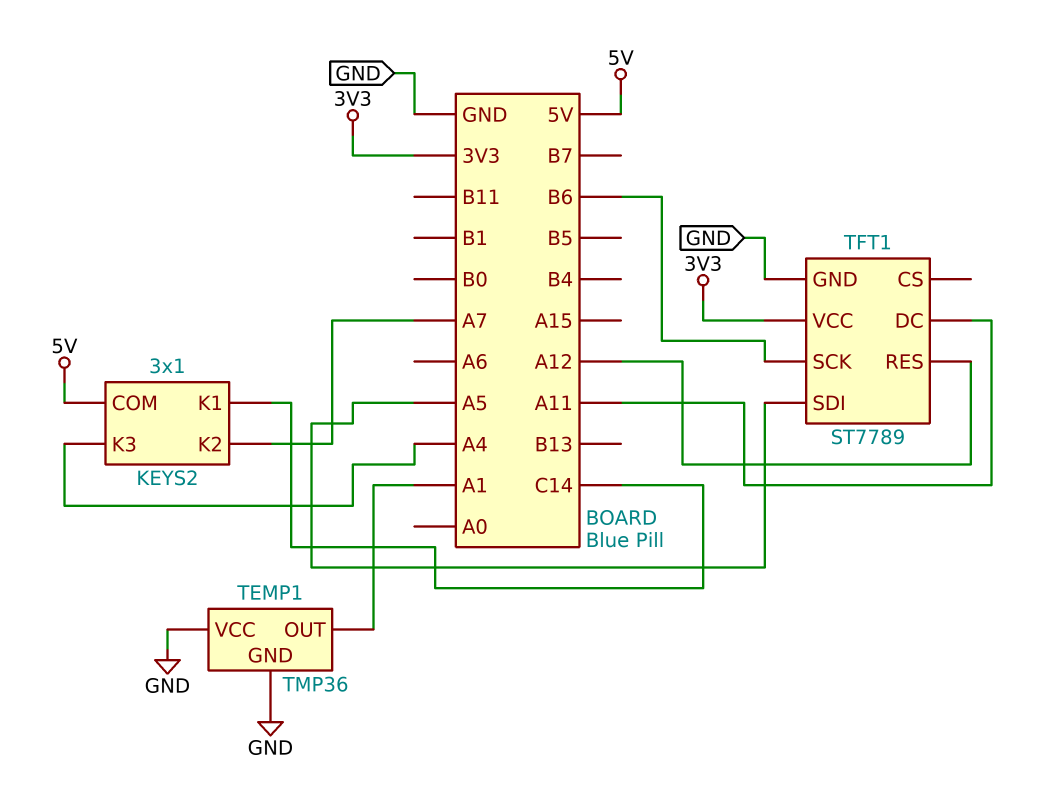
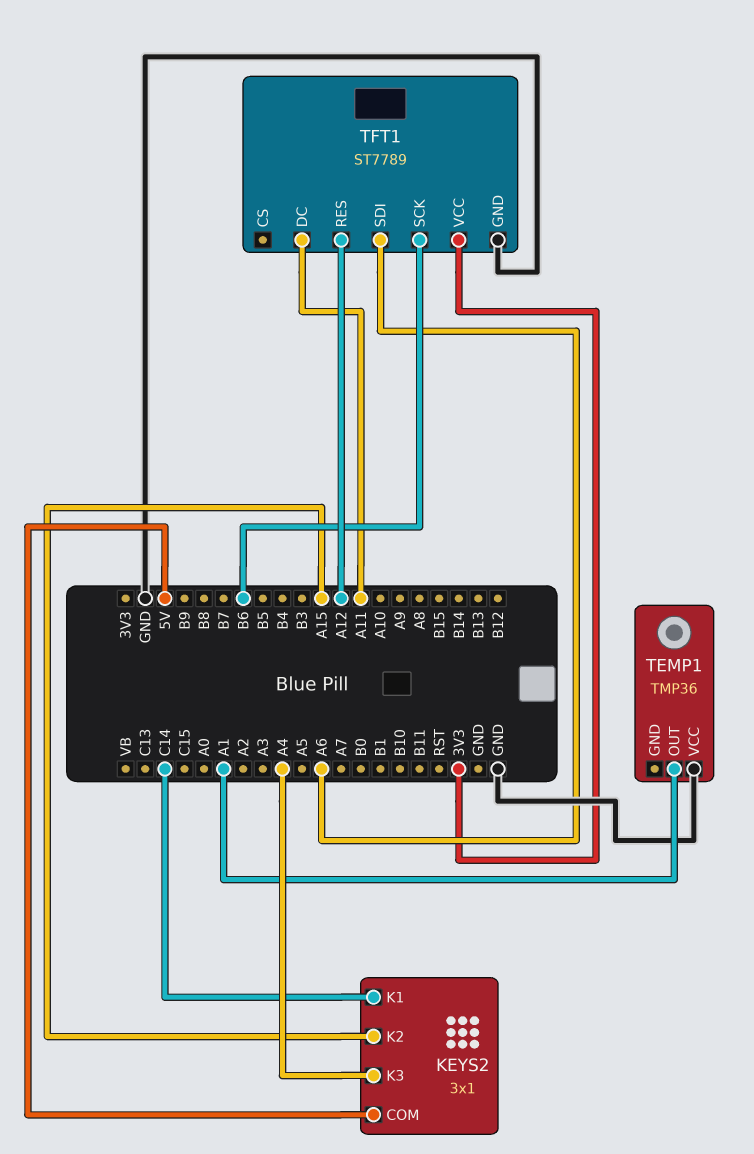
KEYS2 pin K2: A7 -> A15
TEMP1 pin GND: GND -> none
TFT1 pin SDI: A5 -> A6

